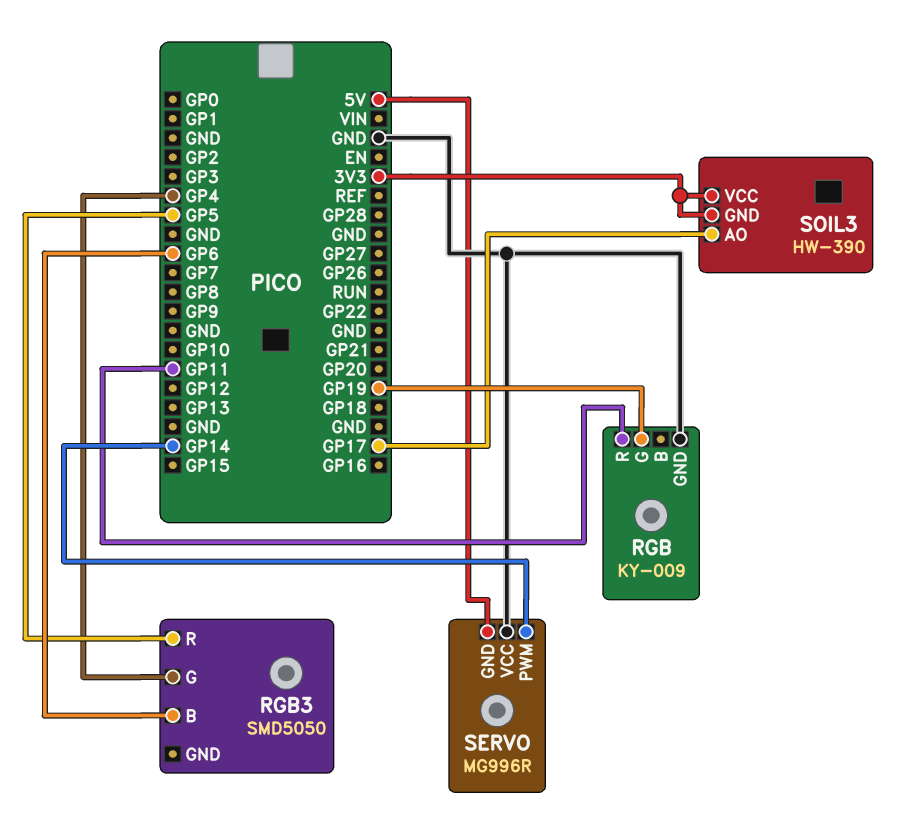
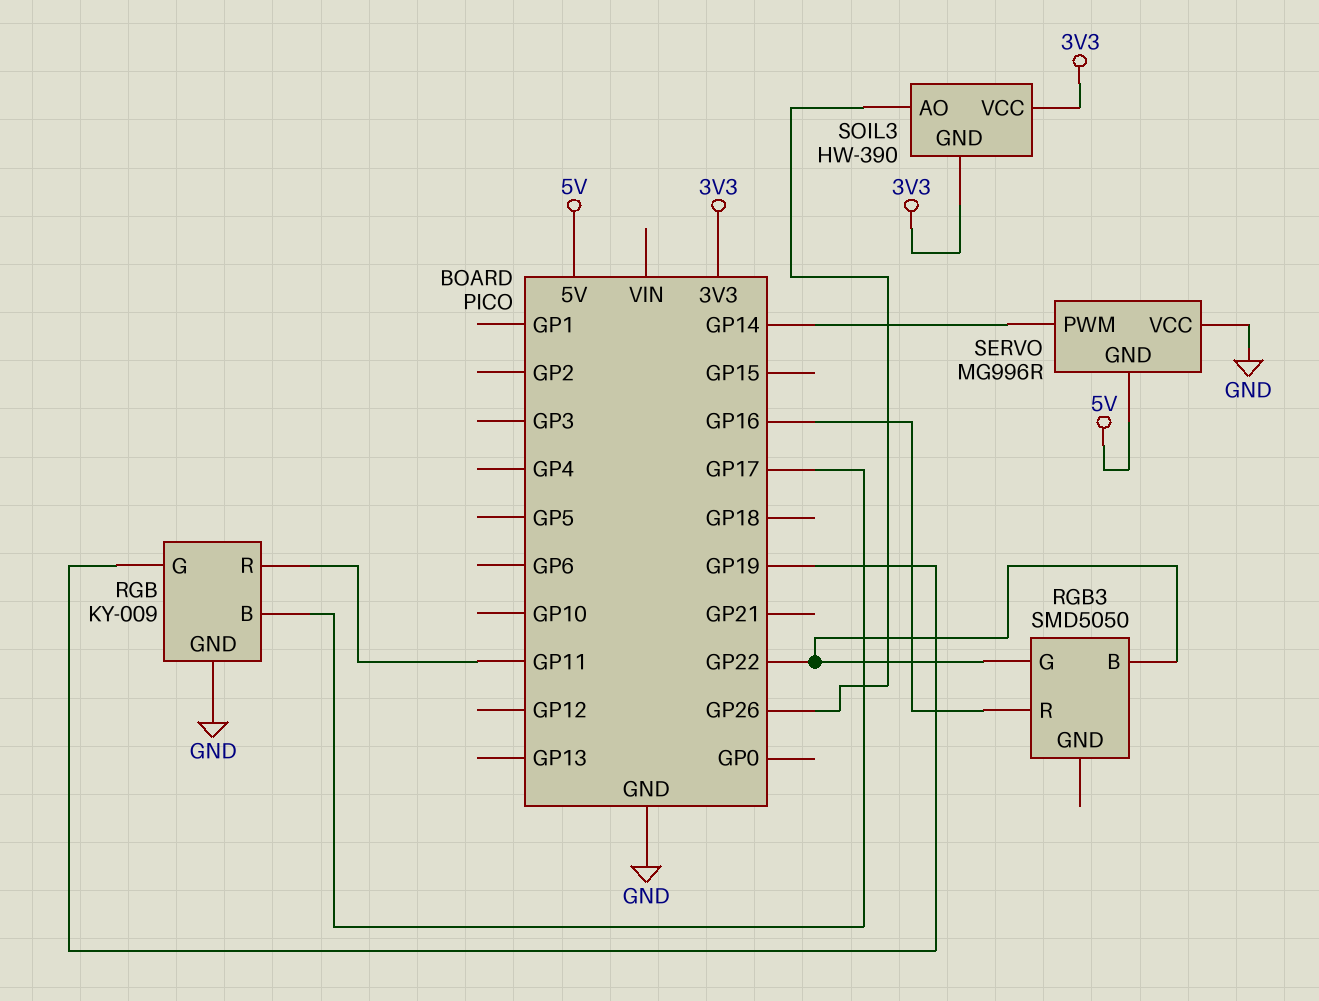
RGB pin B: none -> GP17
RGB3 pin B: GP6 -> GP22
RGB3 pin G: GP4 -> GP22
RGB3 pin R: GP5 -> GP16
SOIL3 pin AO: GP17 -> GP26

